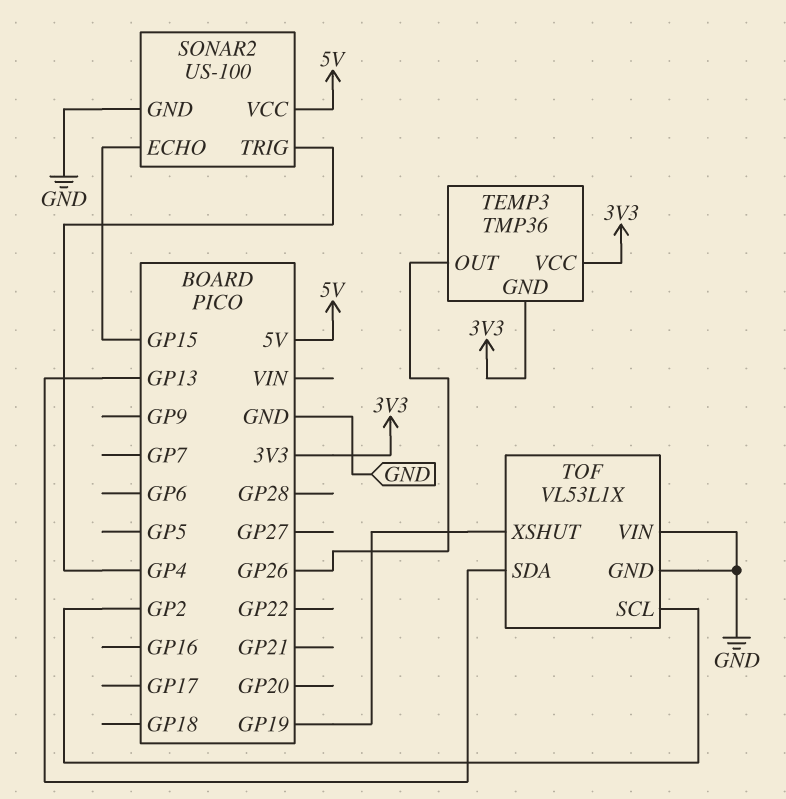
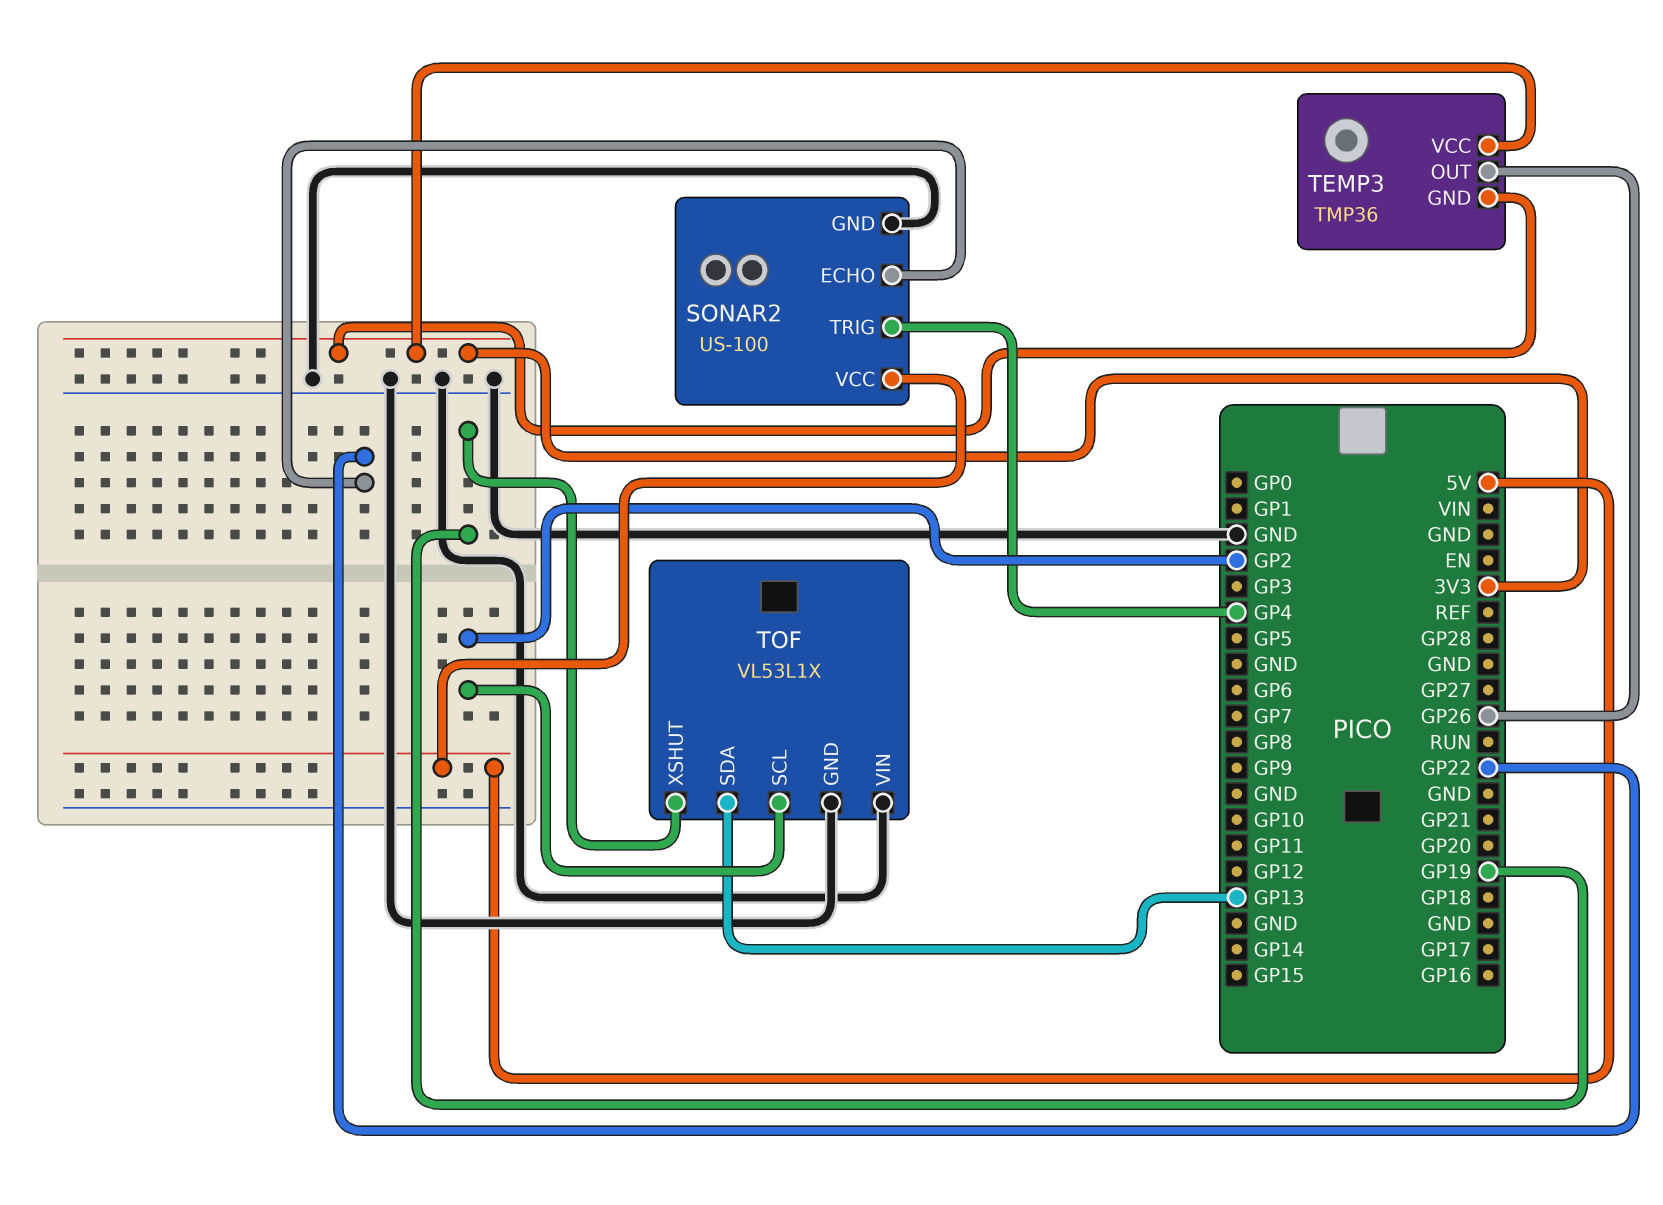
SONAR2 pin ECHO: GP15 -> GP22

